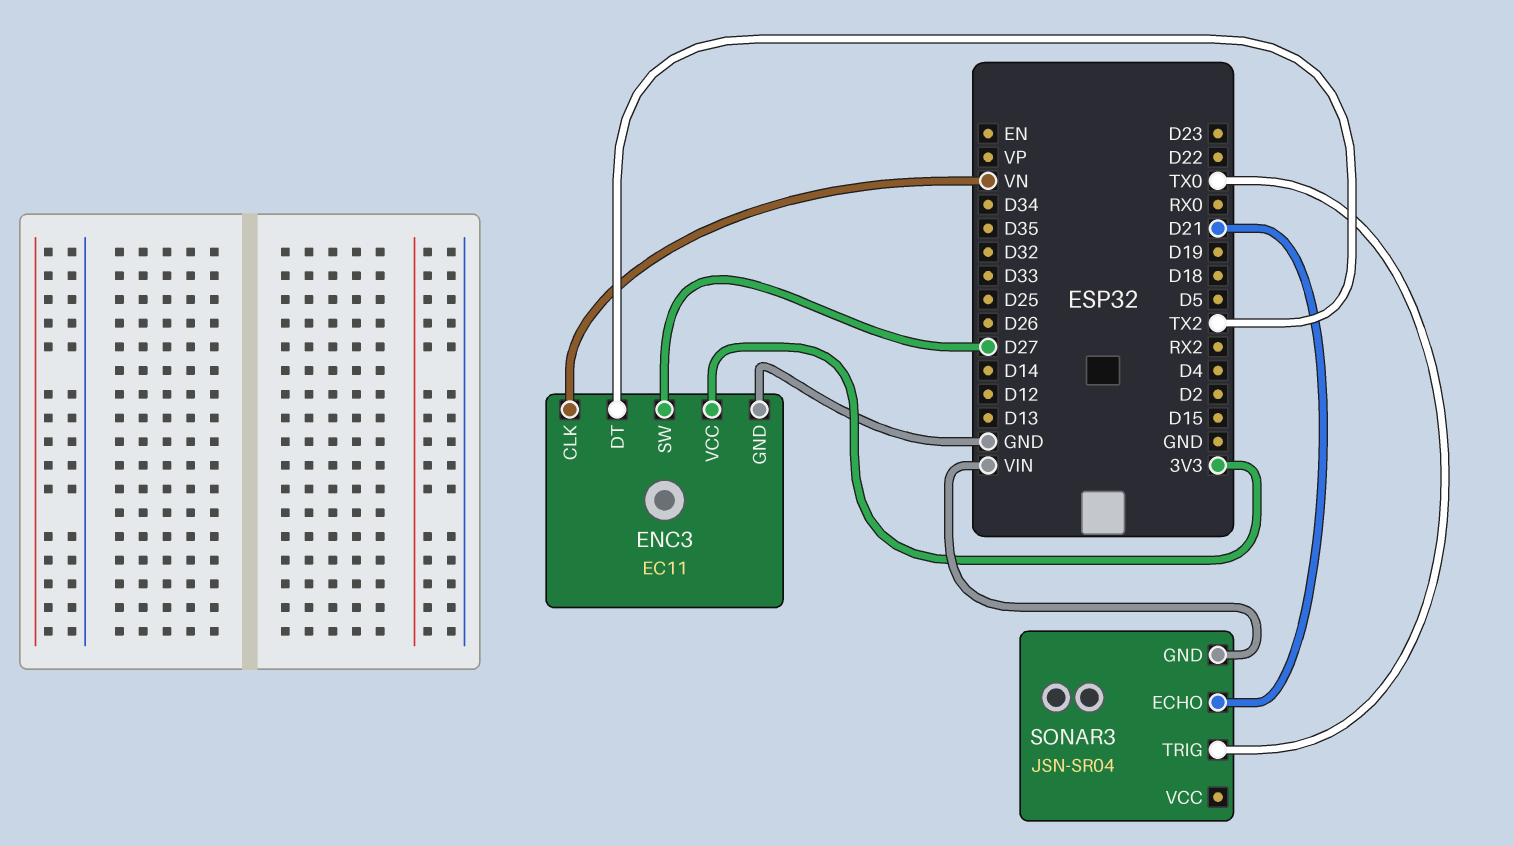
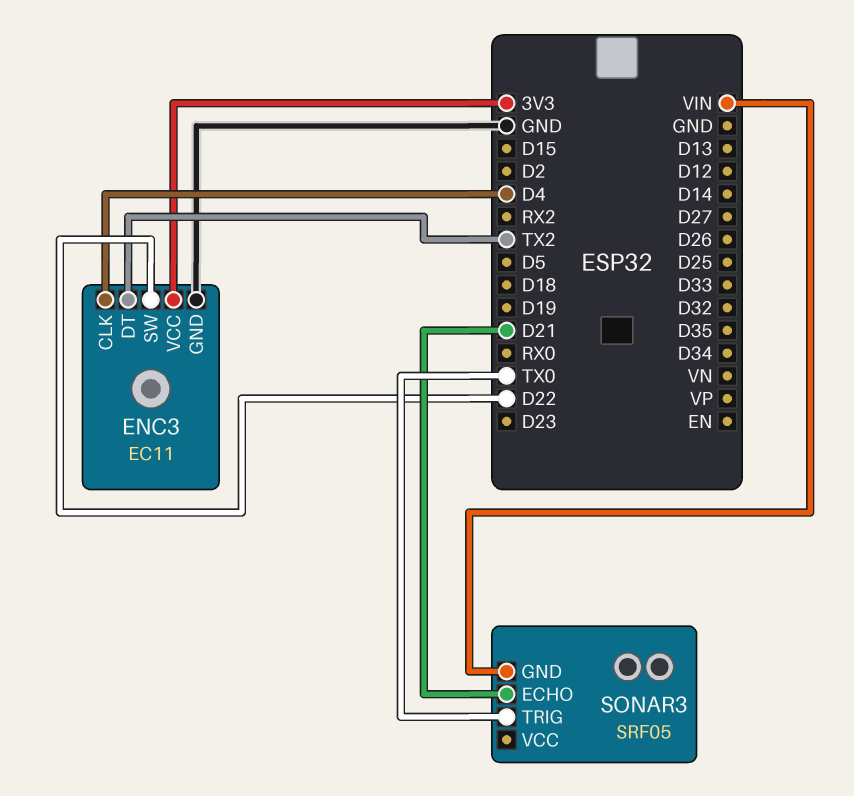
ENC3 pin CLK: VN -> D4
ENC3 pin SW: D27 -> D22
SONAR3: JSN-SR04 -> SRF05

